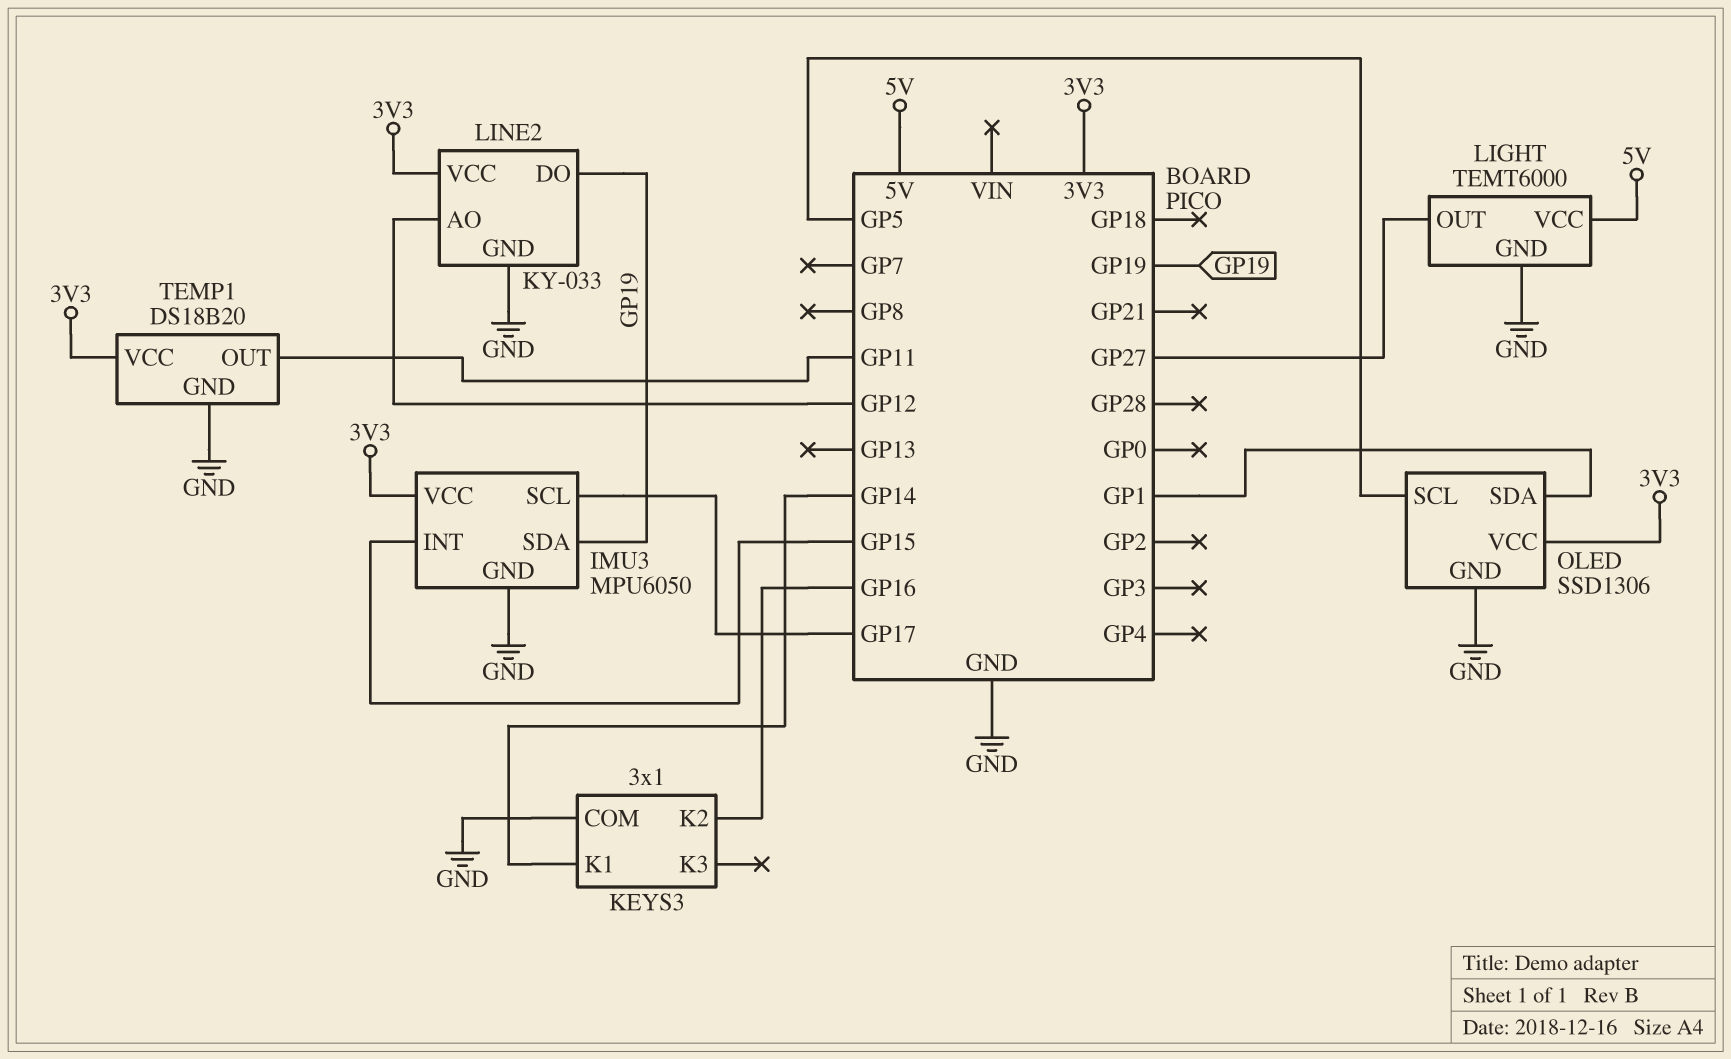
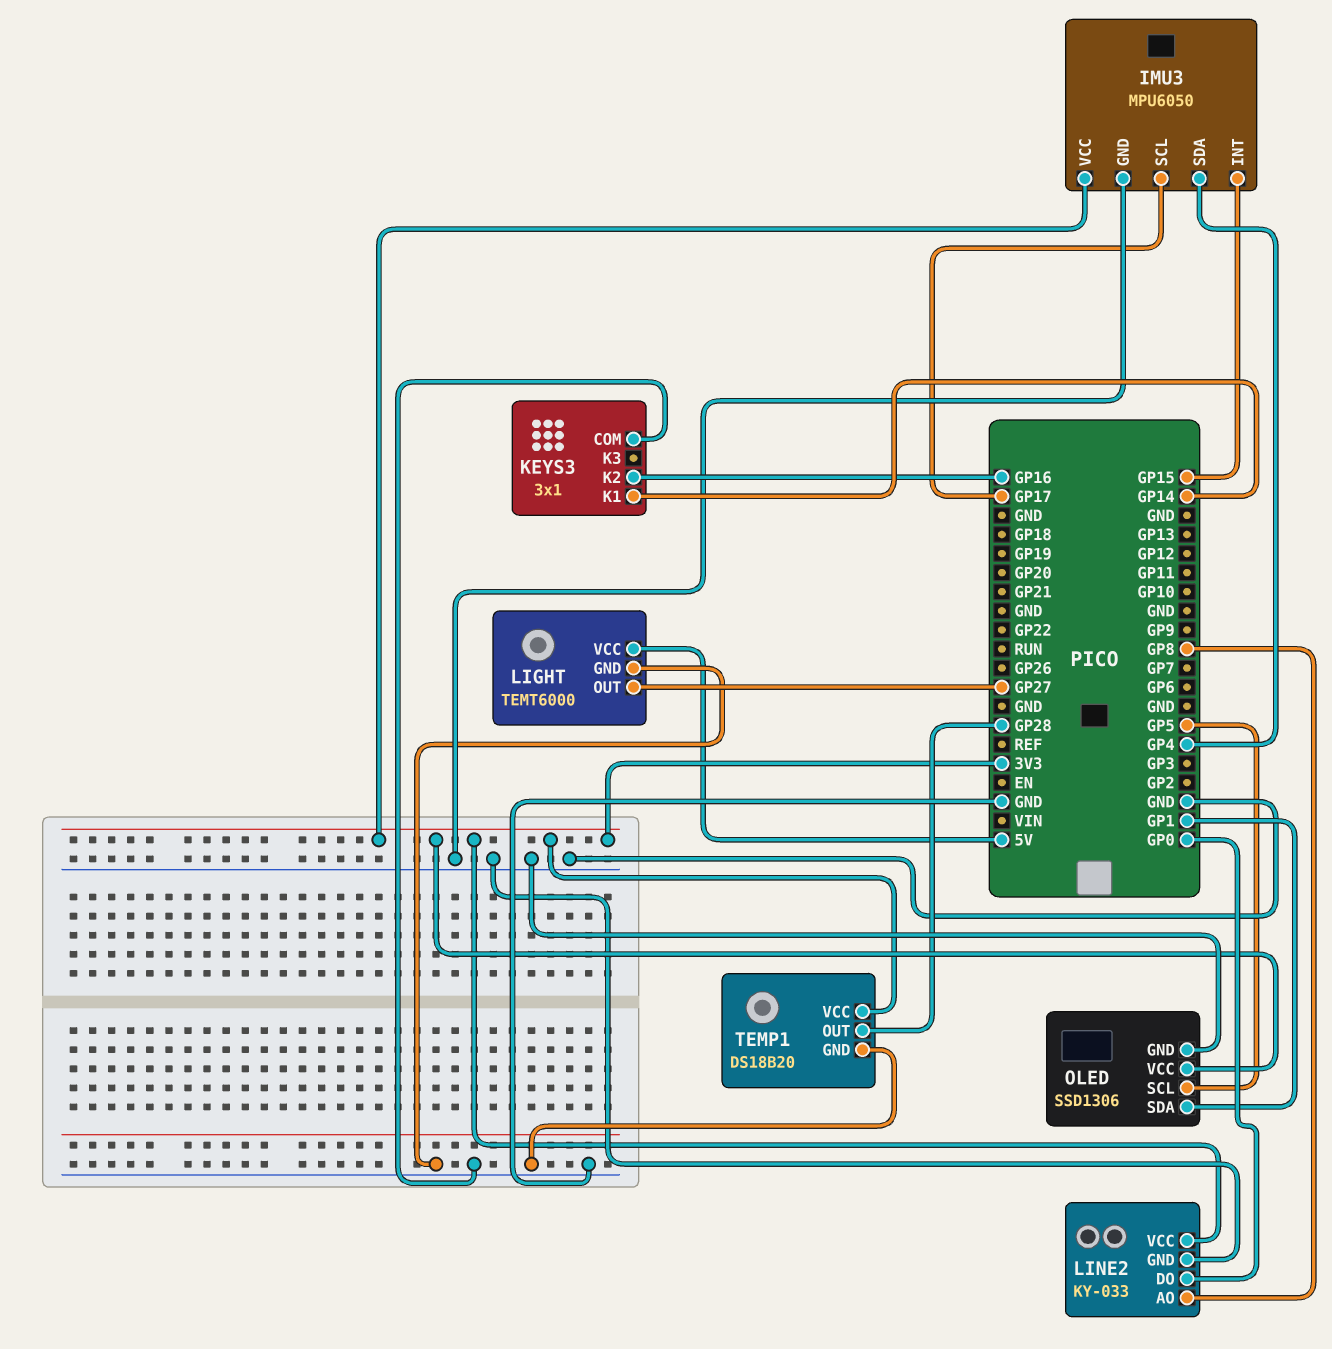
IMU3 pin SDA: GP19 -> GP4
LINE2 pin AO: GP12 -> GP8
LINE2 pin DO: GP19 -> GP0
TEMP1 pin OUT: GP11 -> GP28

